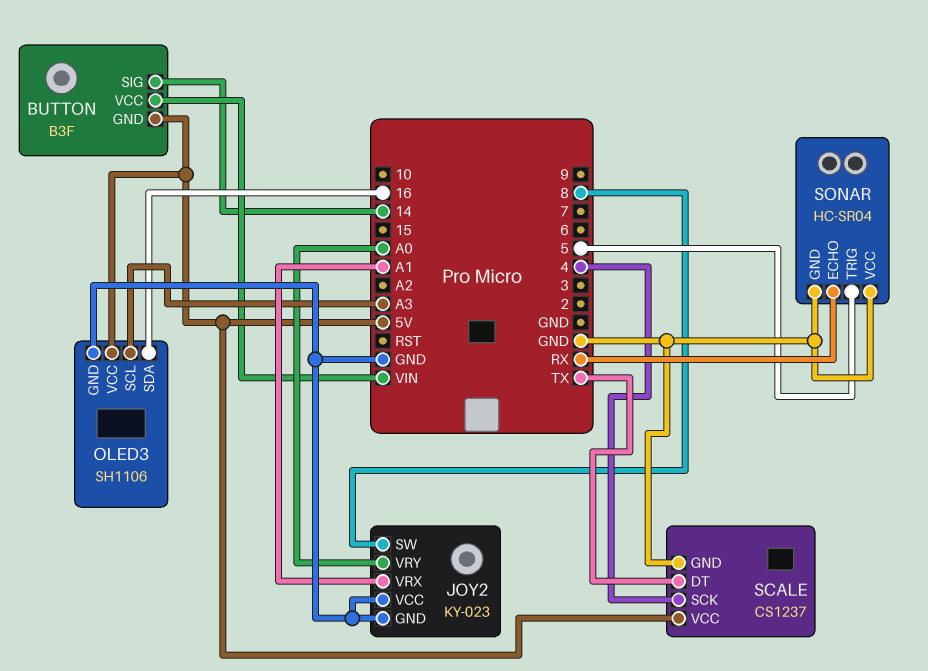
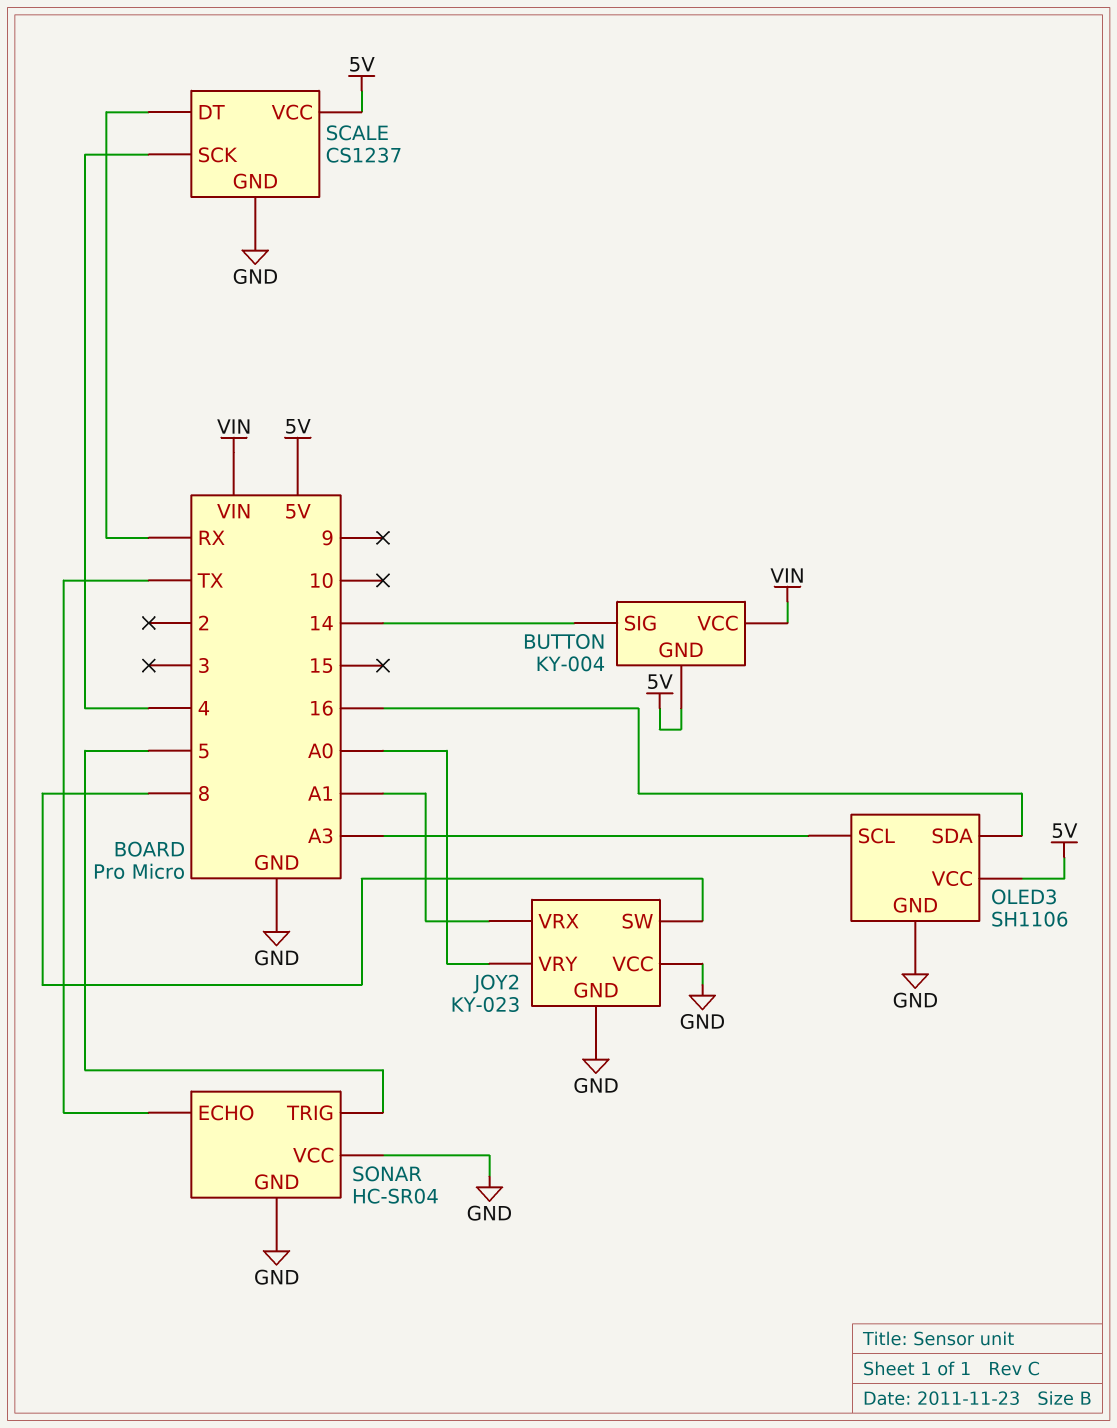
BUTTON: B3F -> KY-004
SCALE pin DT: TX -> RX
SONAR pin ECHO: RX -> TX

